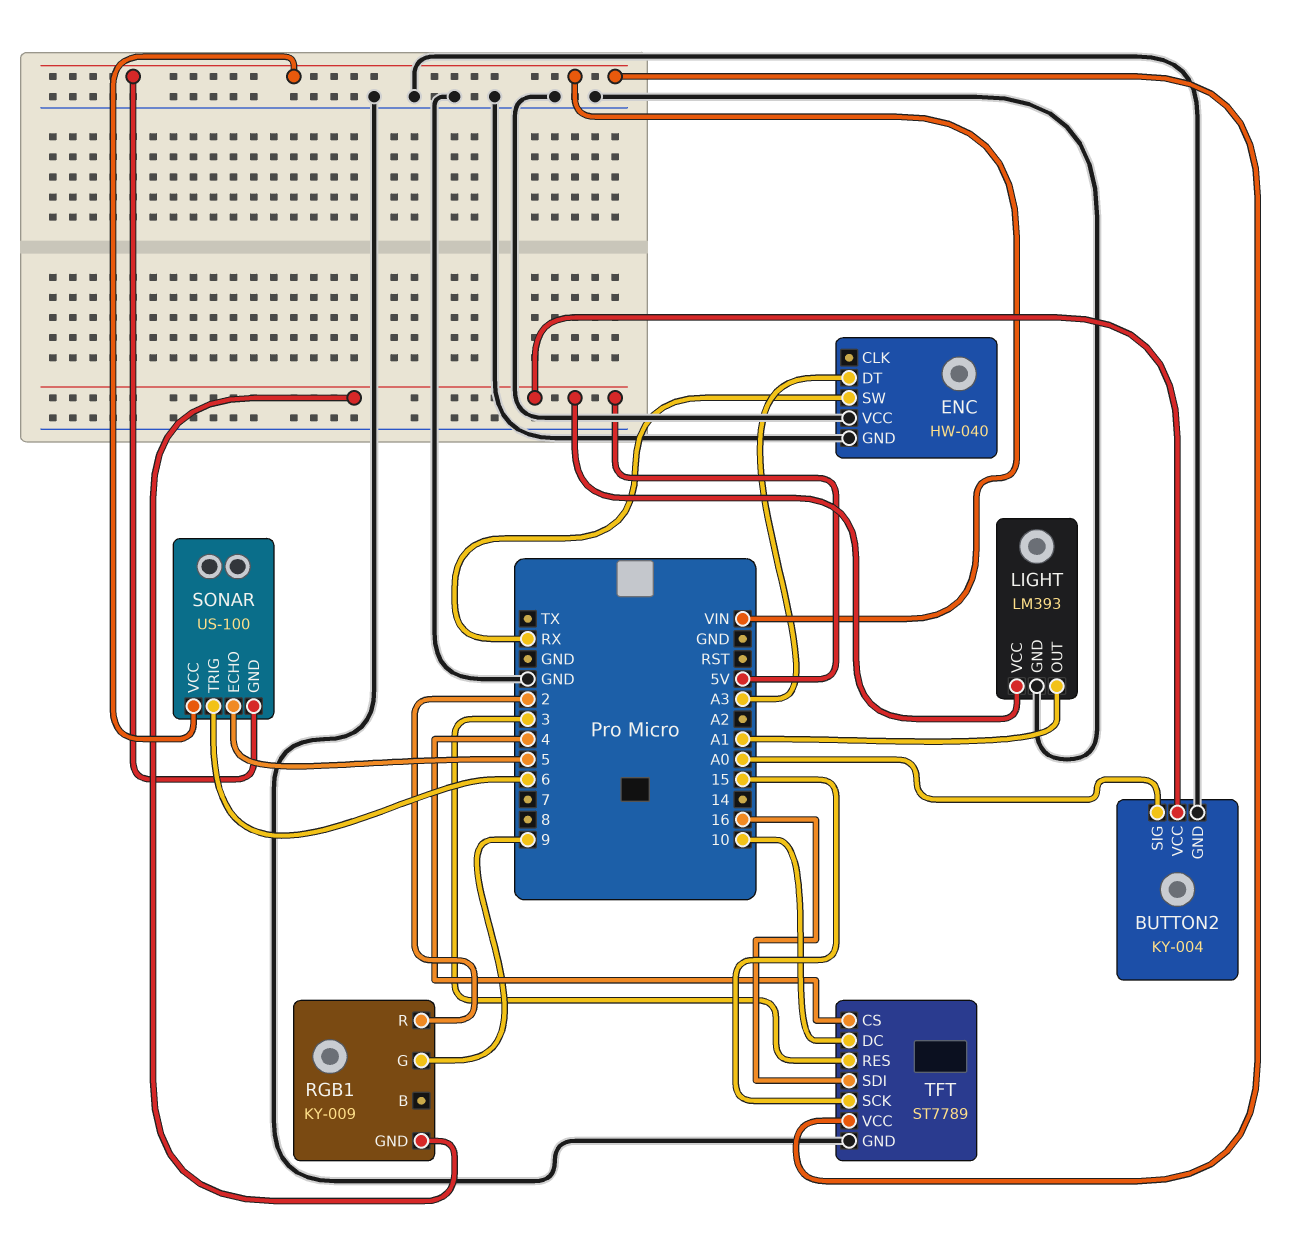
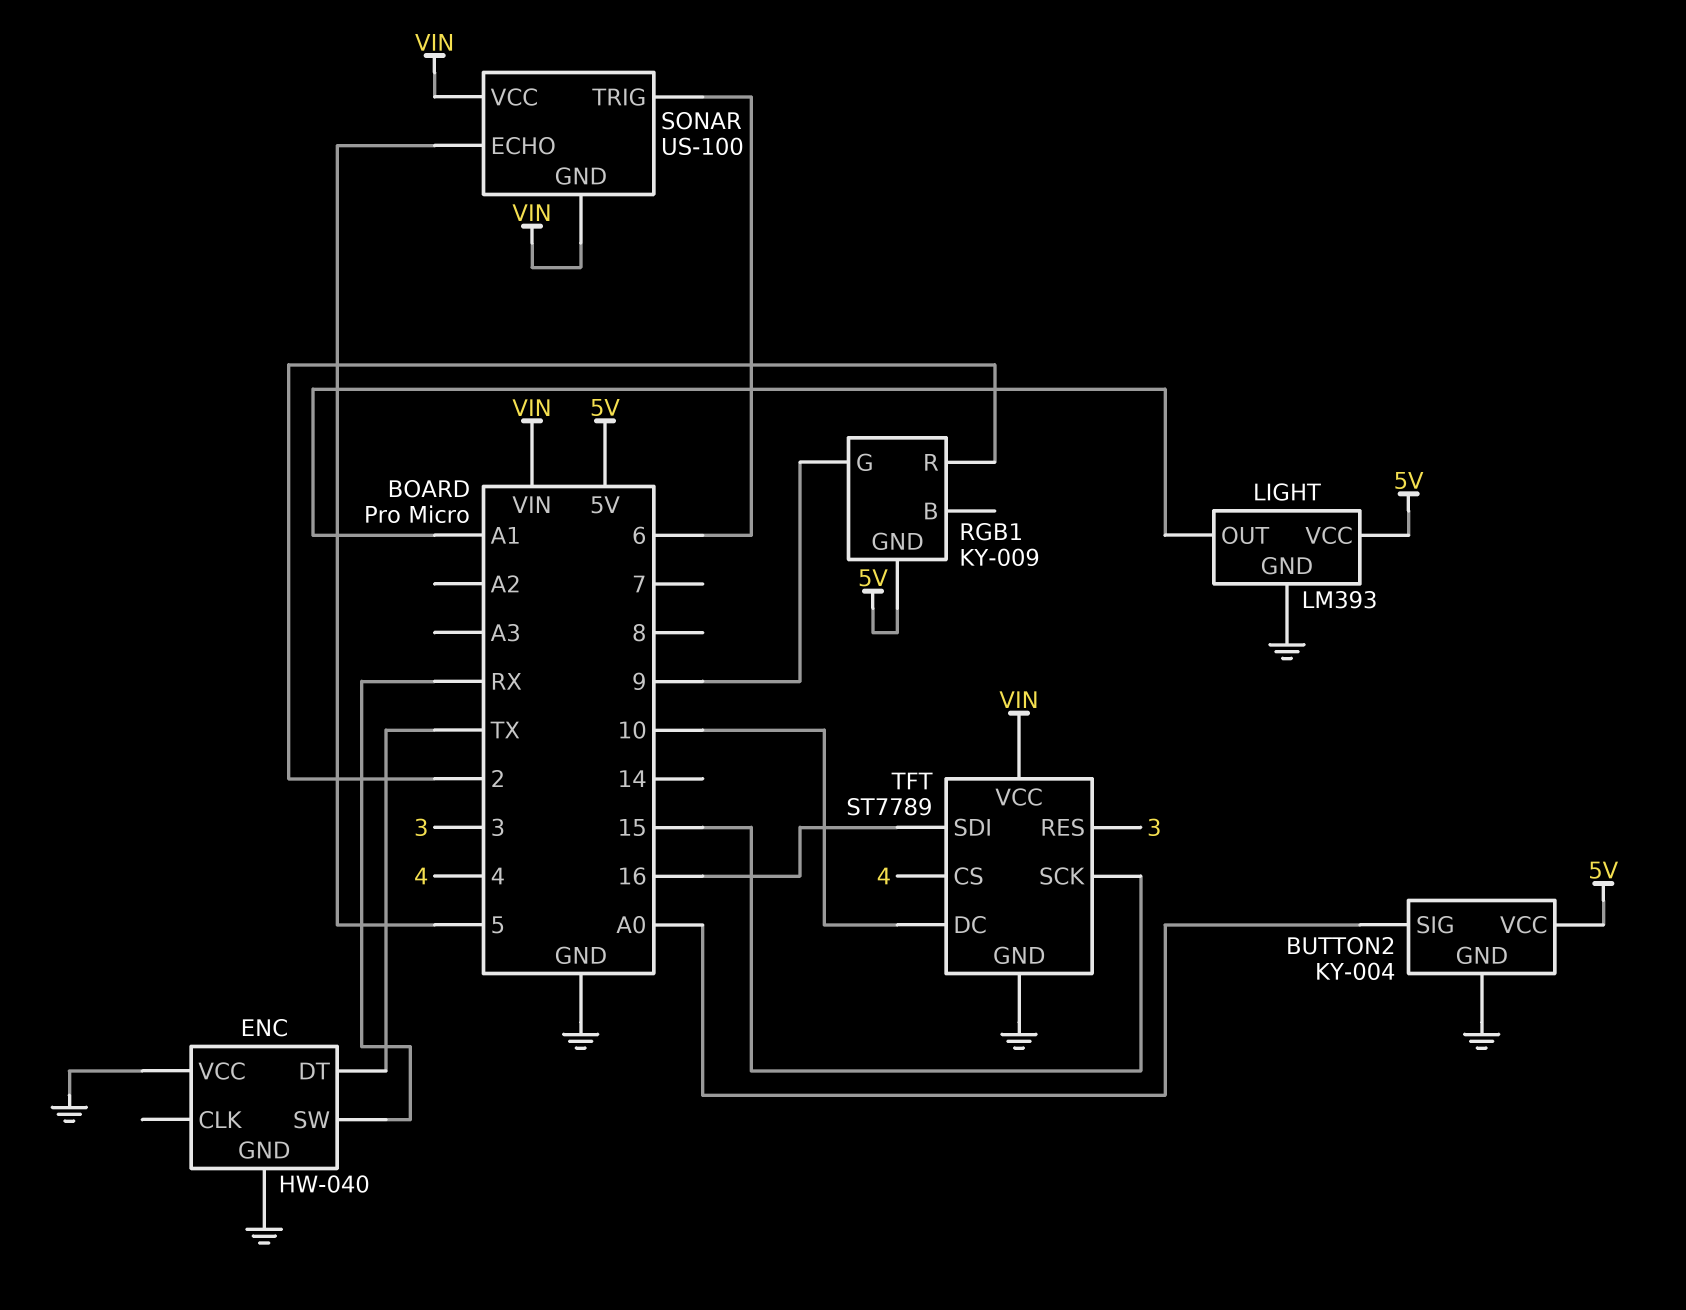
ENC pin DT: A3 -> TX

